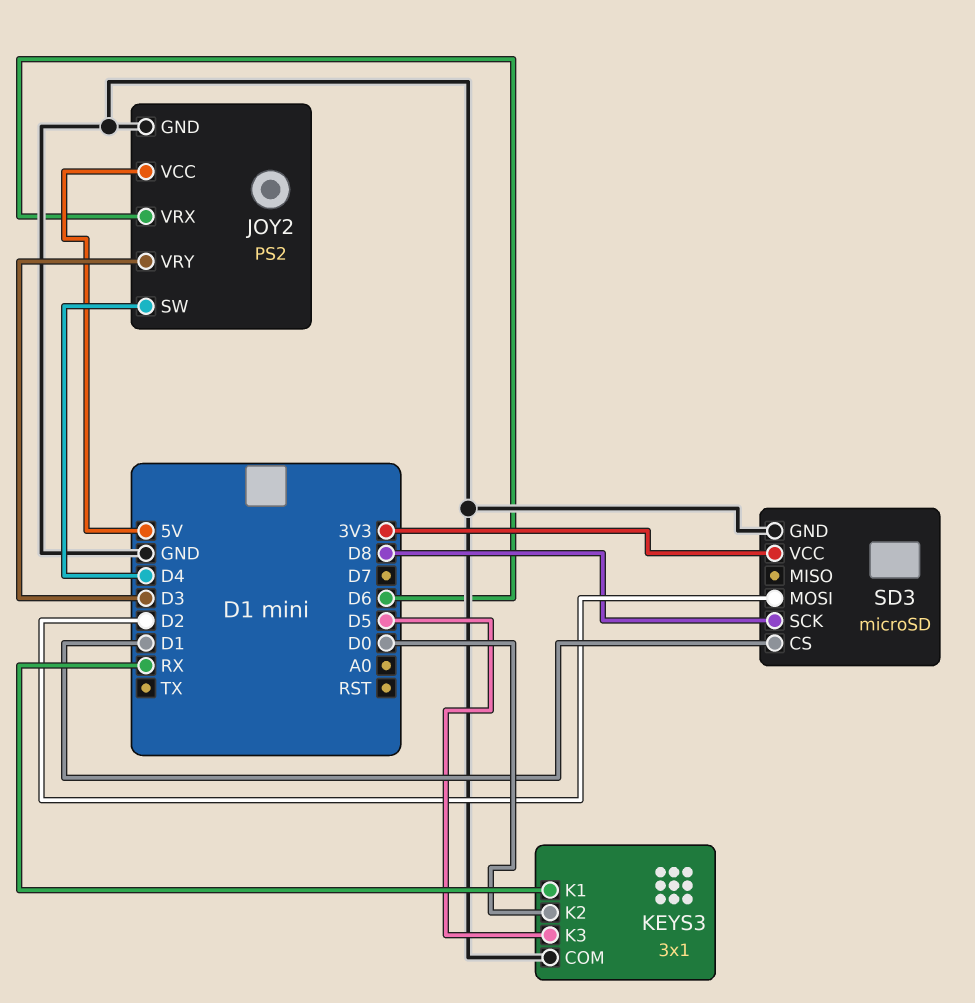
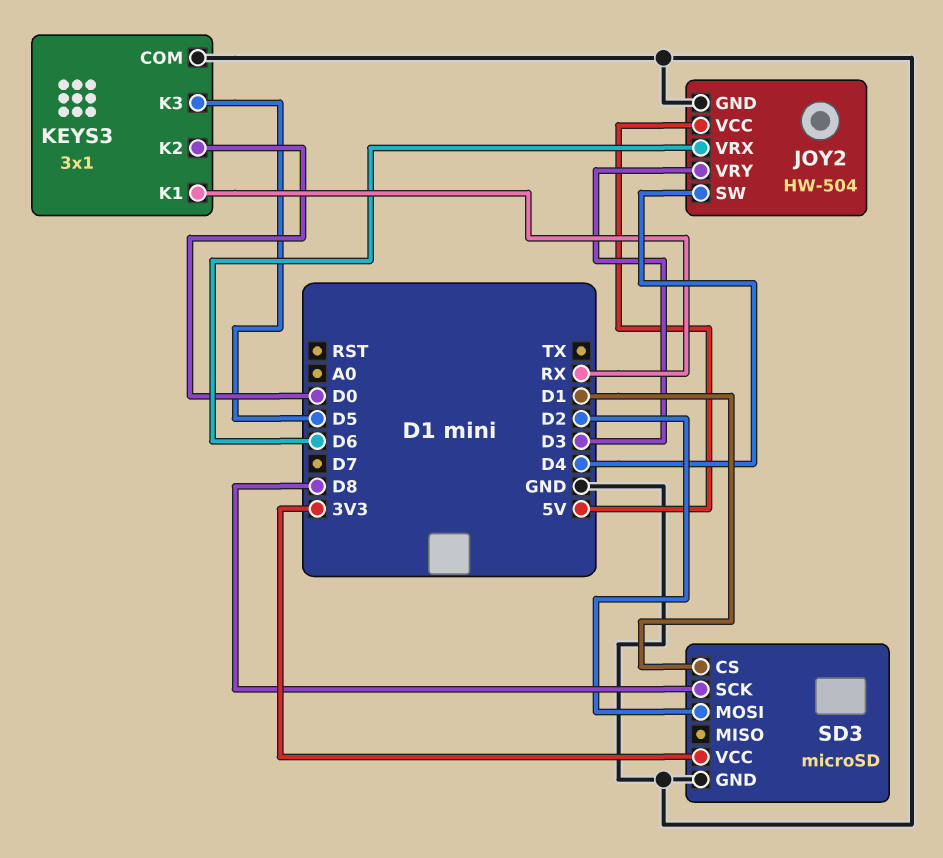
JOY2: PS2 -> HW-504

